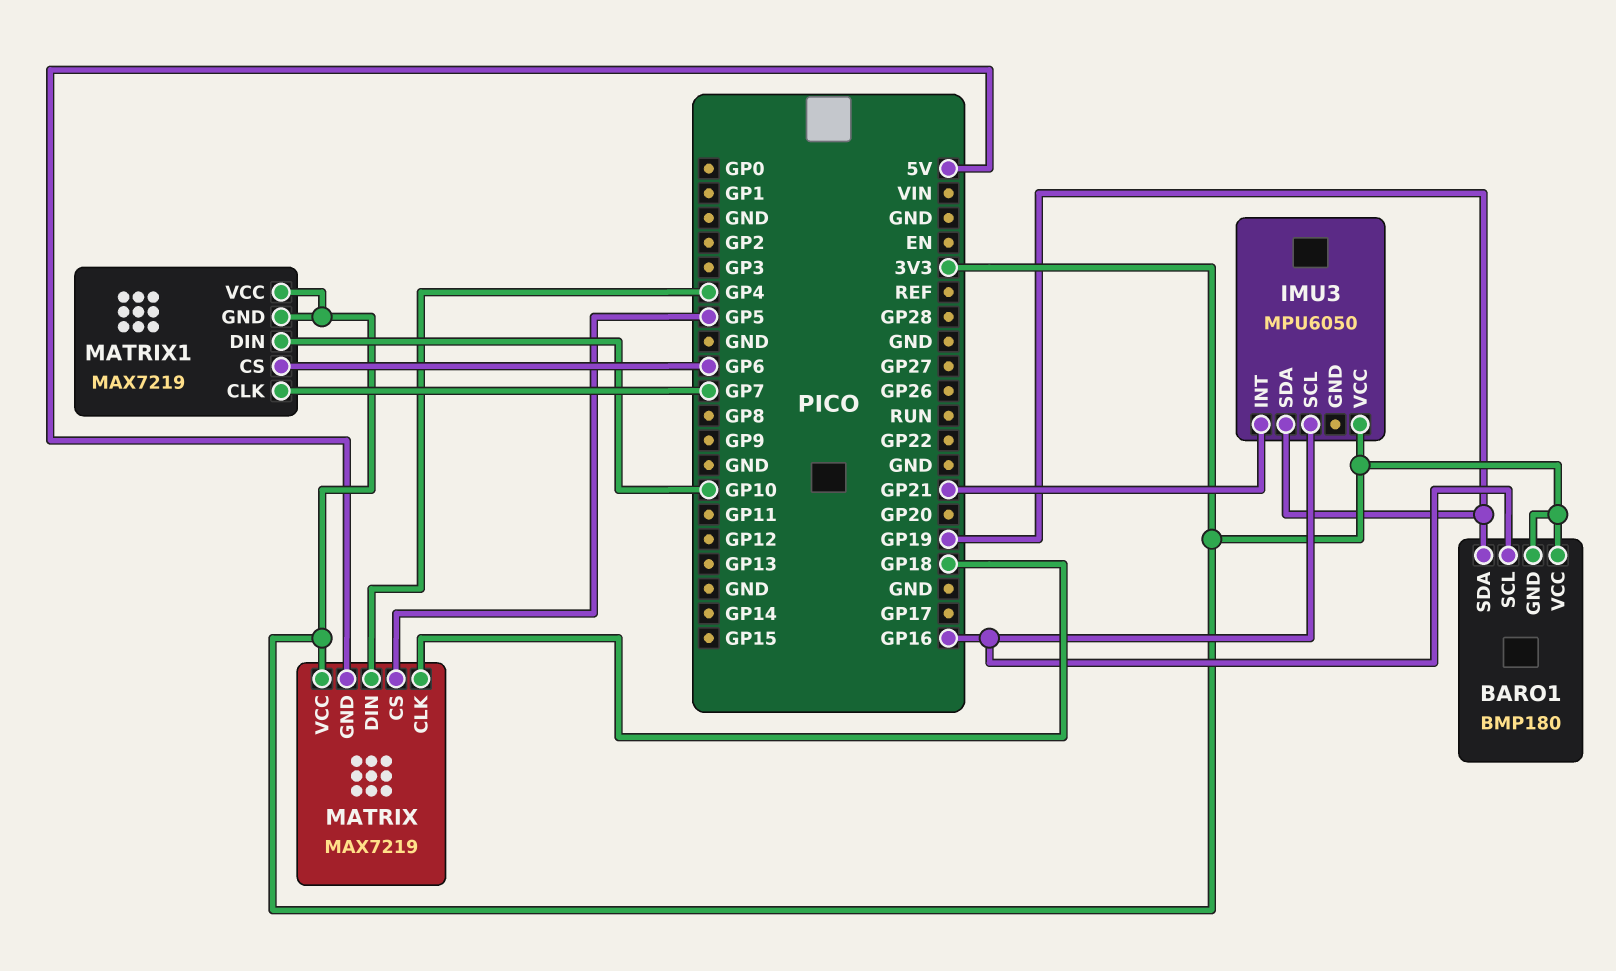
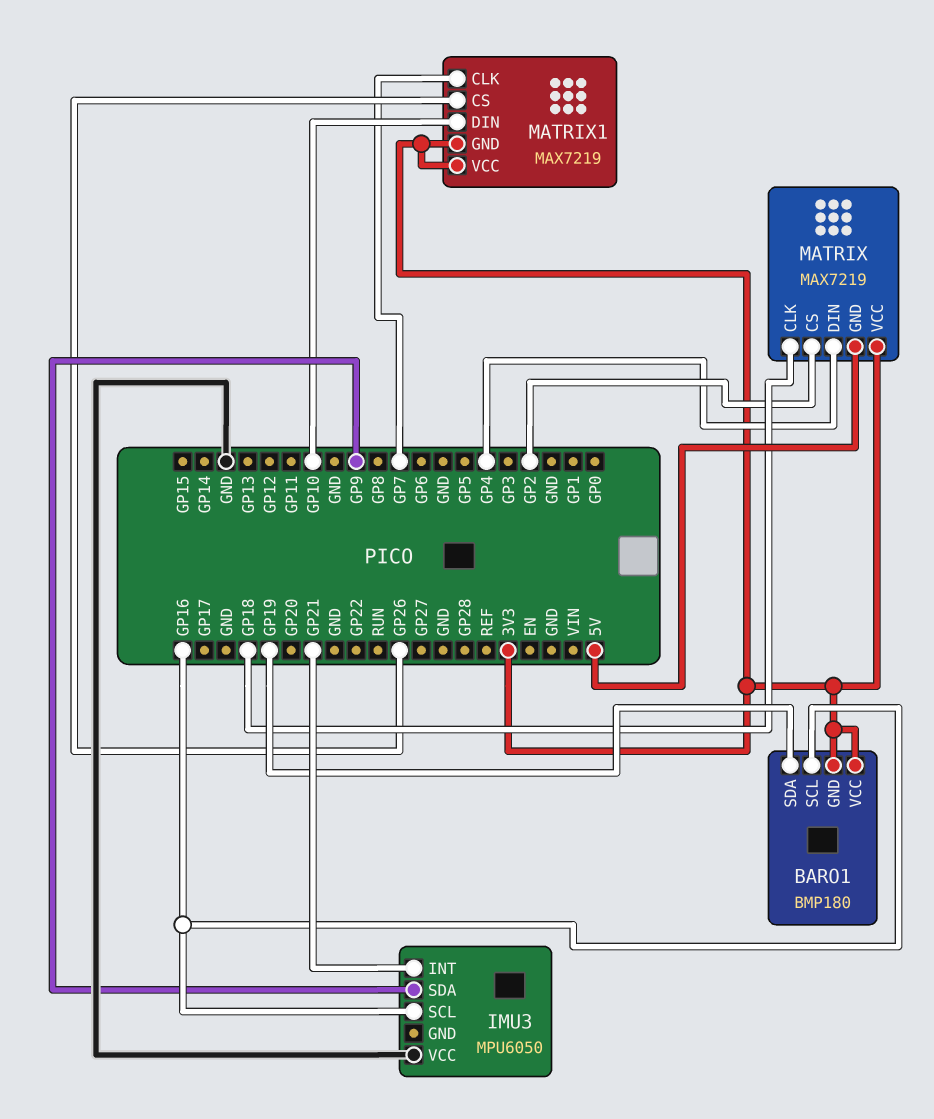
IMU3 pin SDA: GP19 -> GP9
IMU3 pin VCC: 3V3 -> GND
MATRIX pin CS: GP5 -> GP2
MATRIX1 pin CS: GP6 -> GP26

